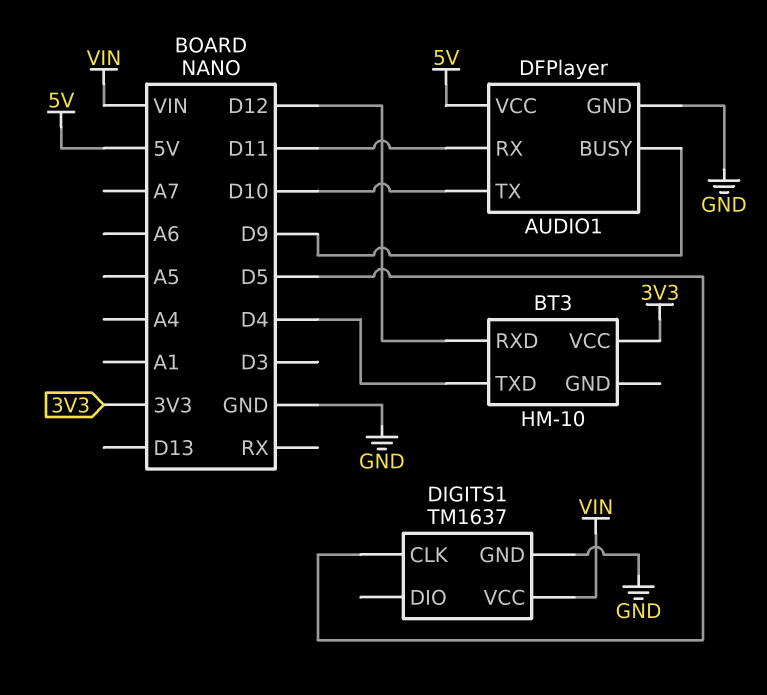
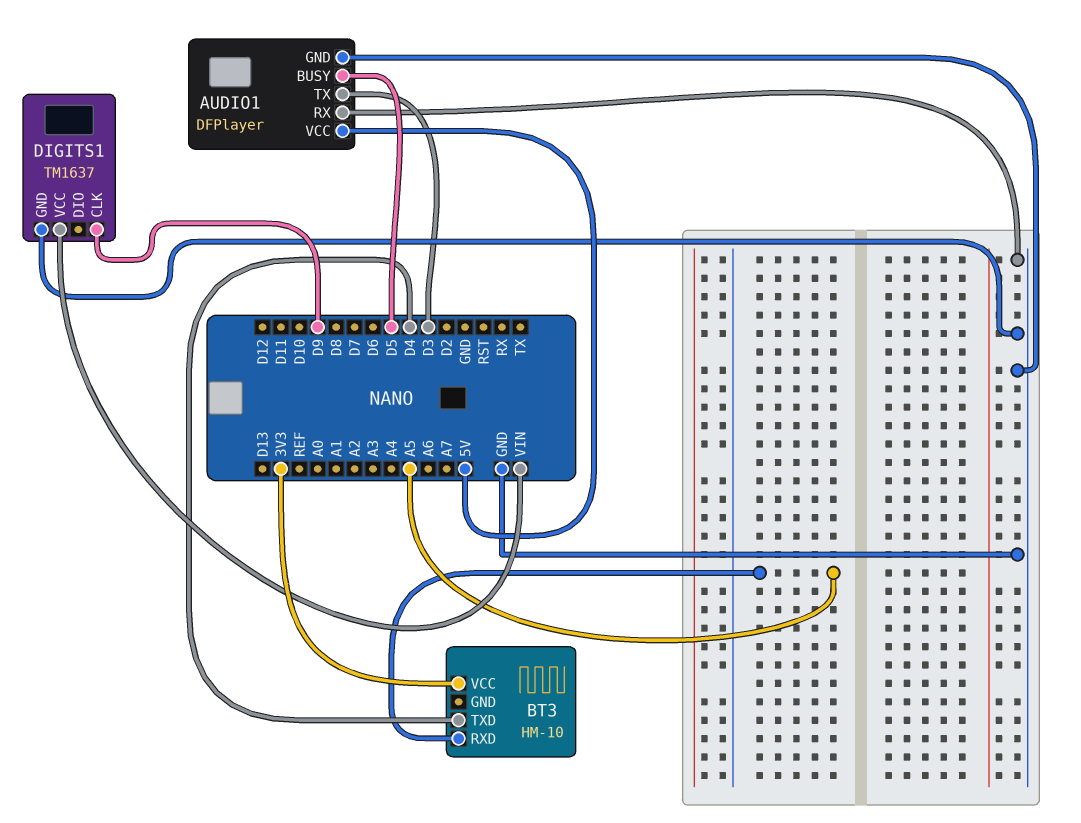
AUDIO1 pin BUSY: D9 -> D5
AUDIO1 pin RX: D11 -> GND
AUDIO1 pin TX: D10 -> D3
BT3 pin RXD: D12 -> A5
DIGITS1 pin CLK: D5 -> D9

